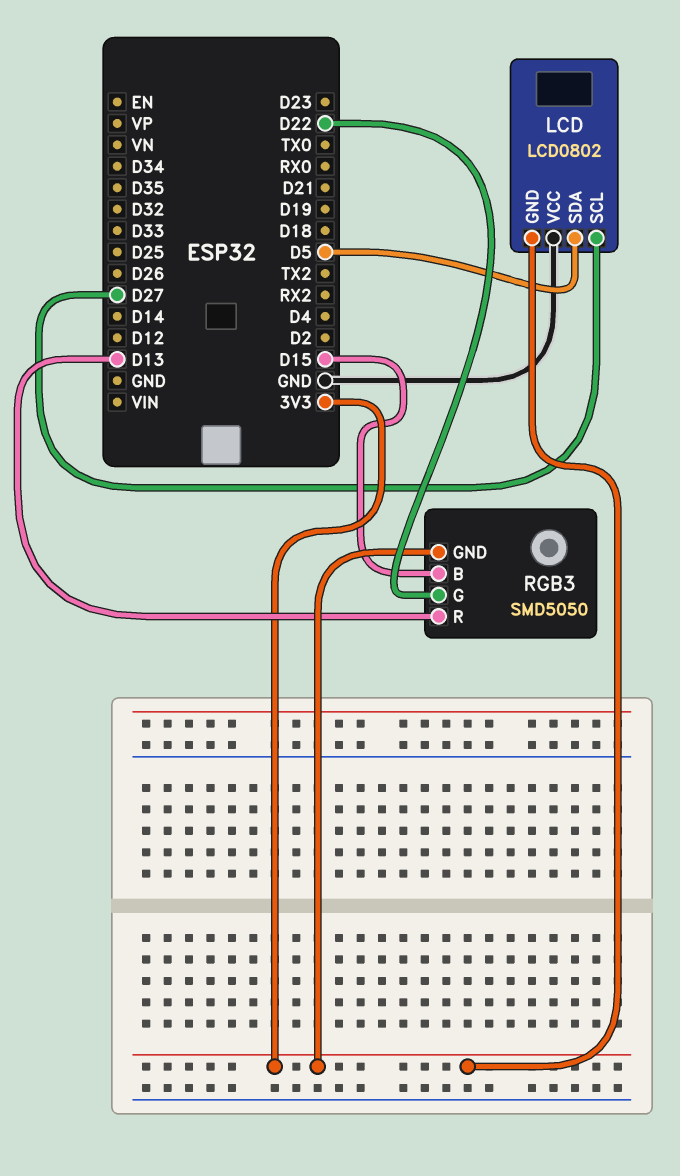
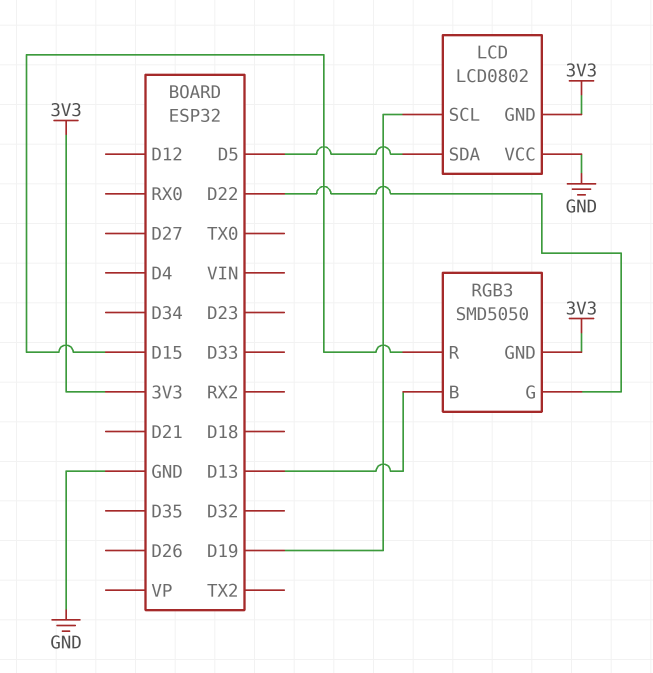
LCD pin SCL: D27 -> D19
RGB3 pin B: D15 -> D13
RGB3 pin R: D13 -> D15

